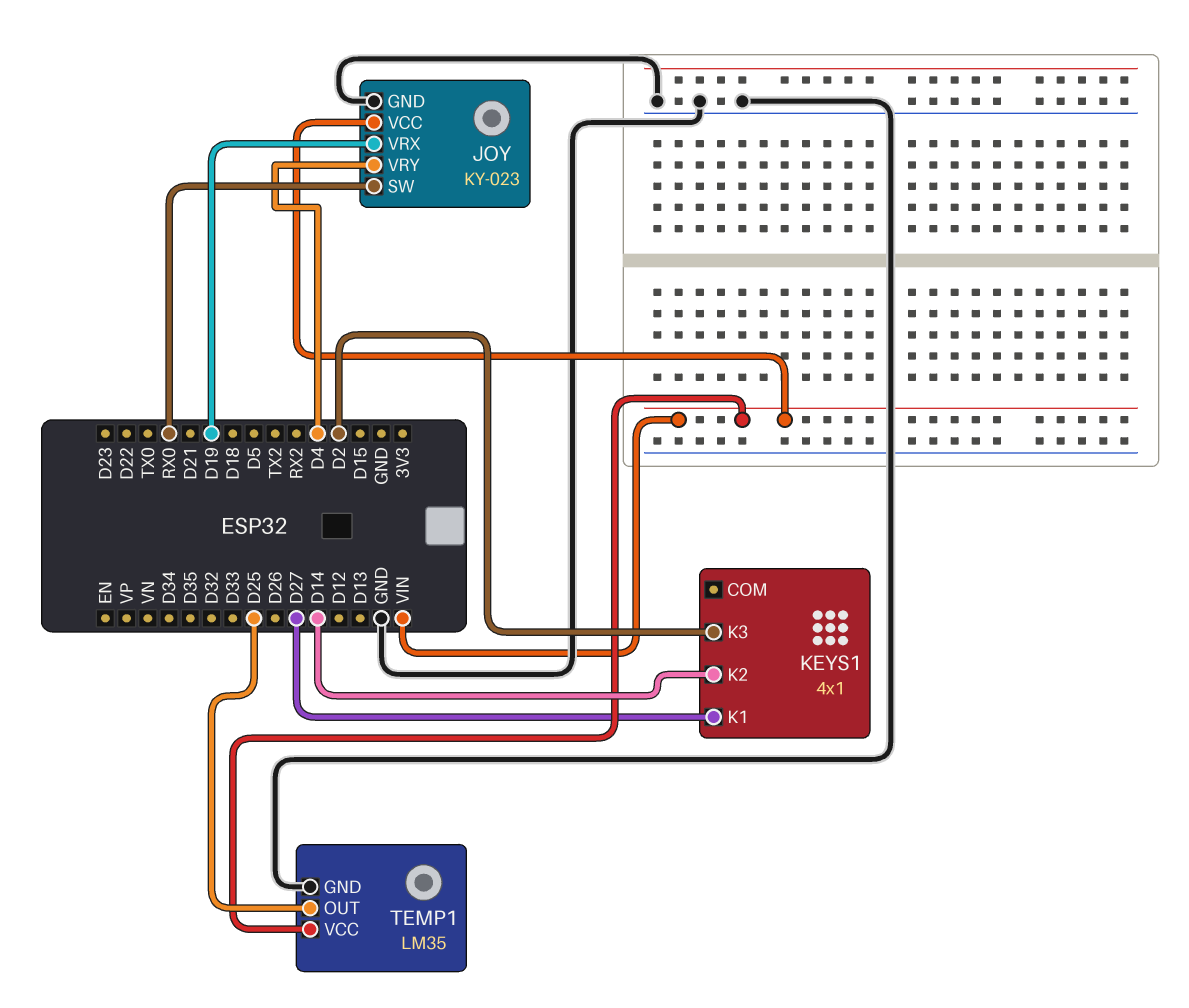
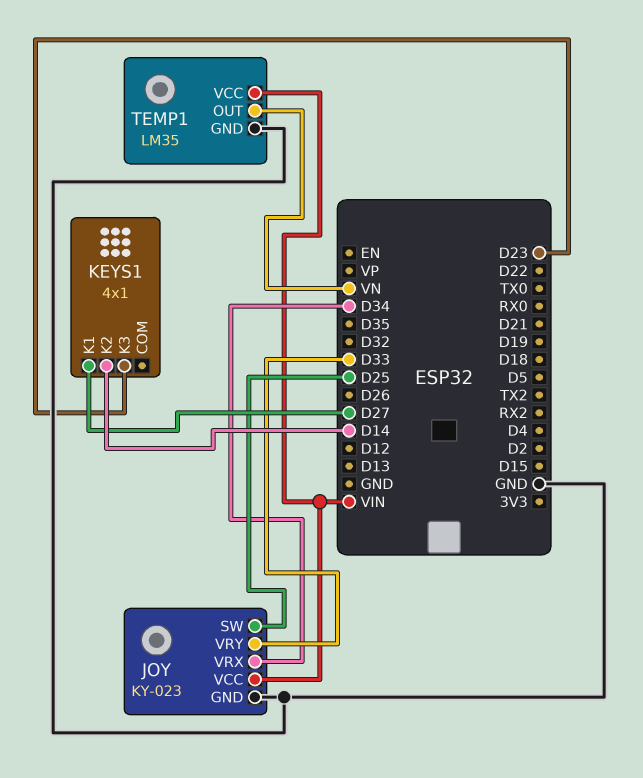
JOY pin SW: RX0 -> D25
JOY pin VRX: D19 -> D34
JOY pin VRY: D4 -> D33
KEYS1 pin K3: D2 -> D23
TEMP1 pin OUT: D25 -> VN

